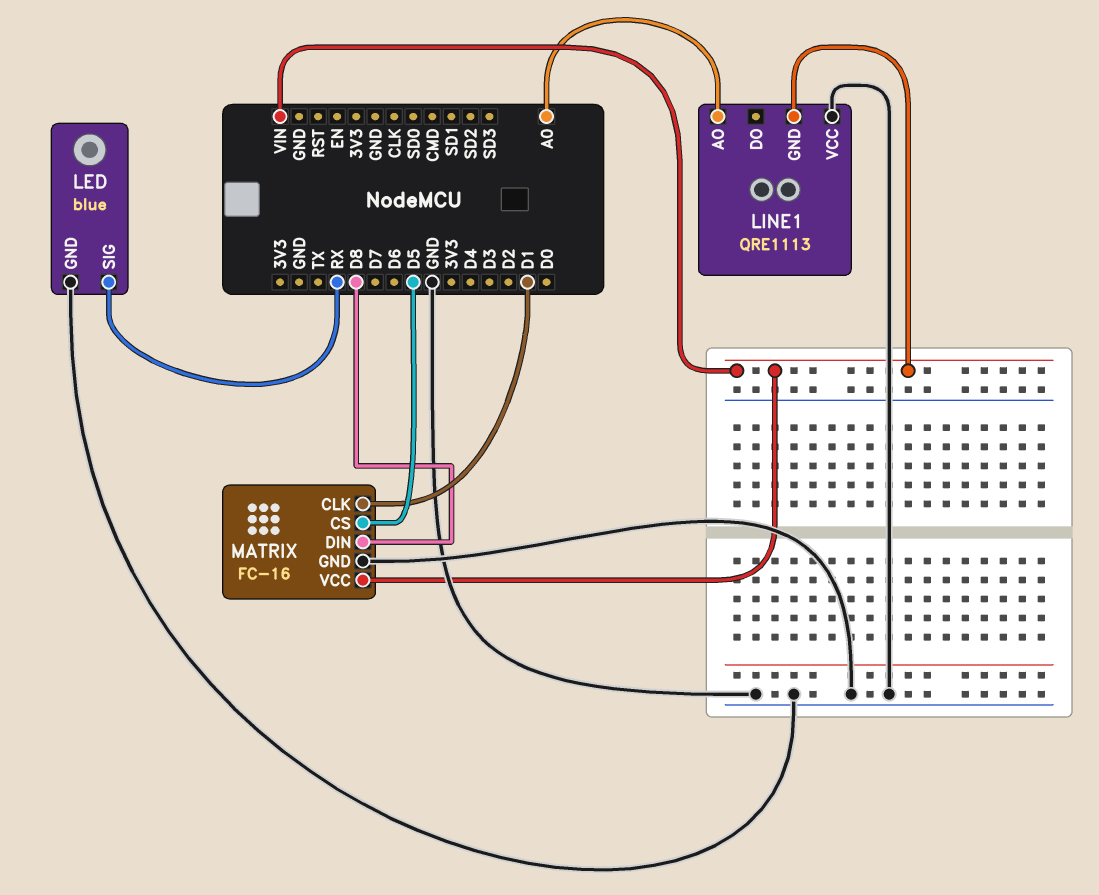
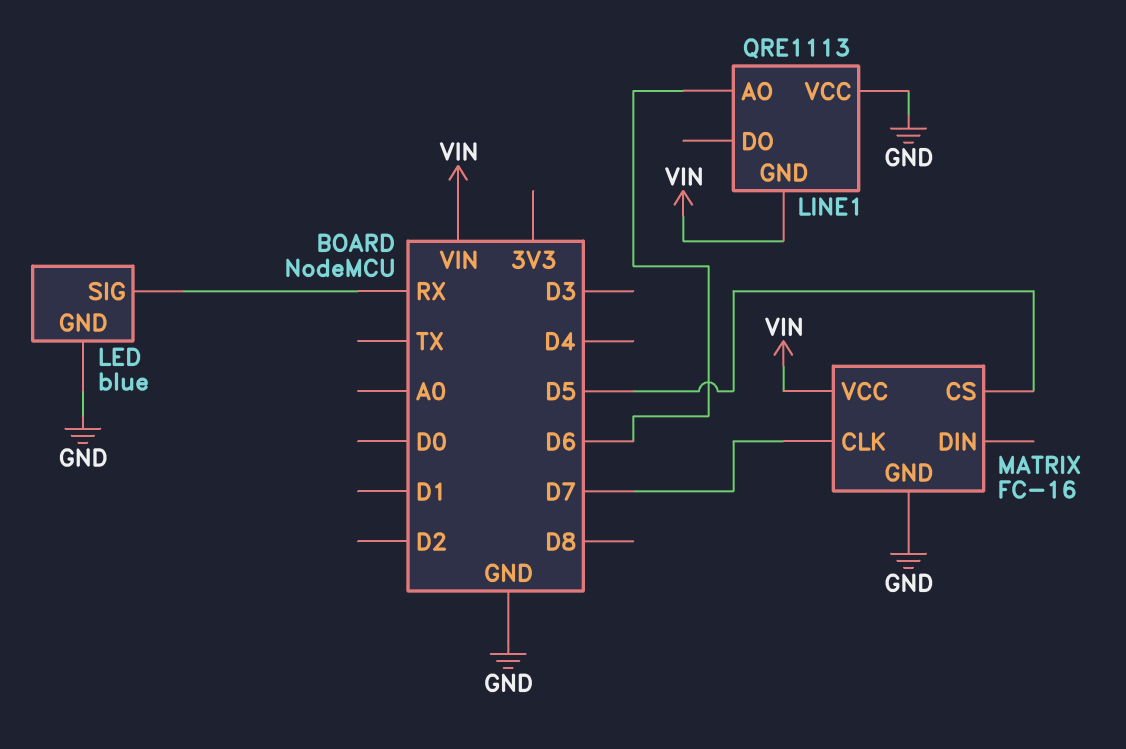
LINE1 pin AO: A0 -> D6
MATRIX pin CLK: D1 -> D7
MATRIX pin DIN: D8 -> none

